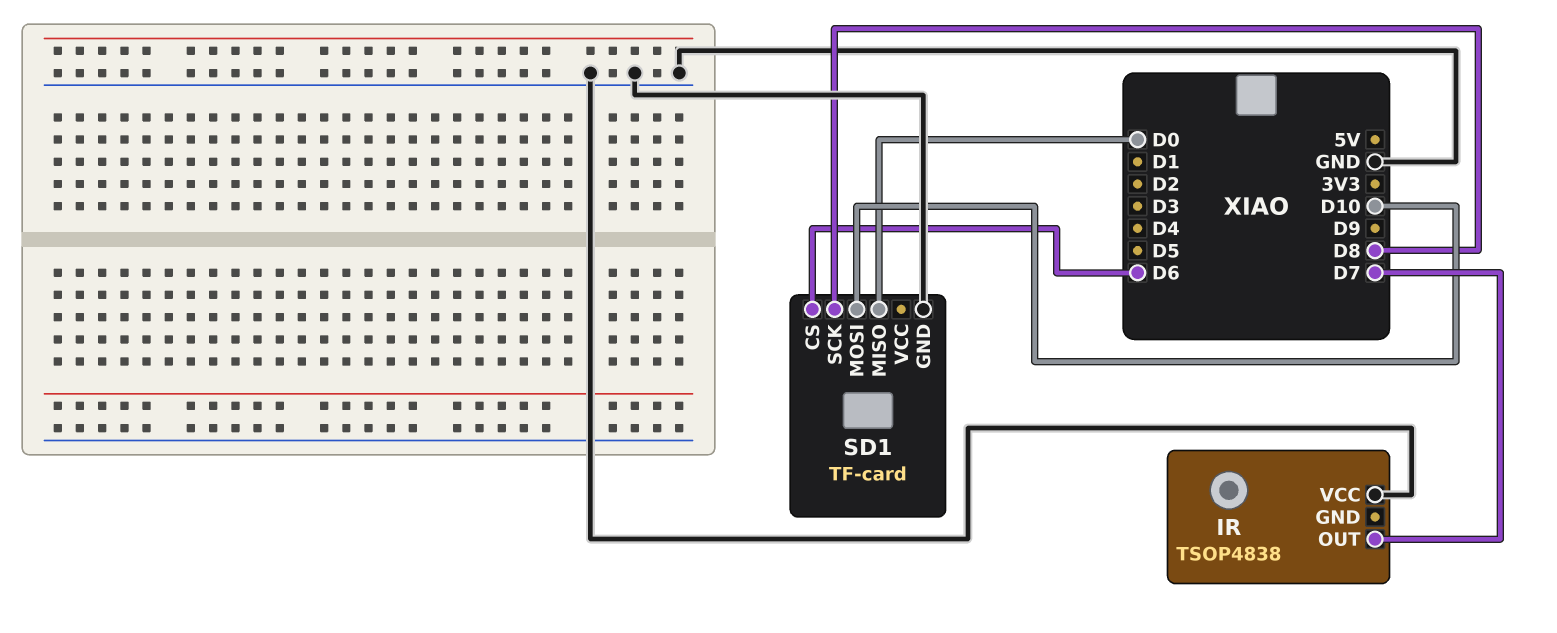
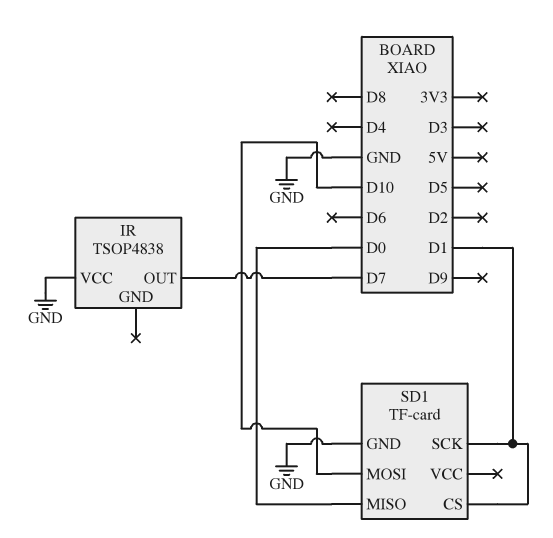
SD1 pin CS: D6 -> D1
SD1 pin SCK: D8 -> D1

